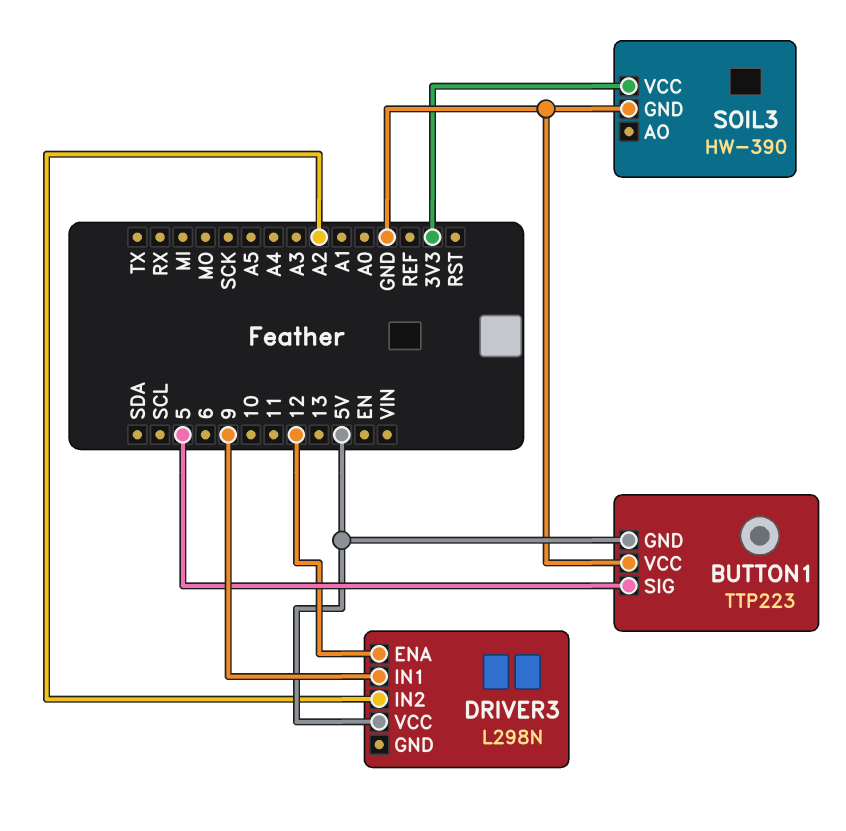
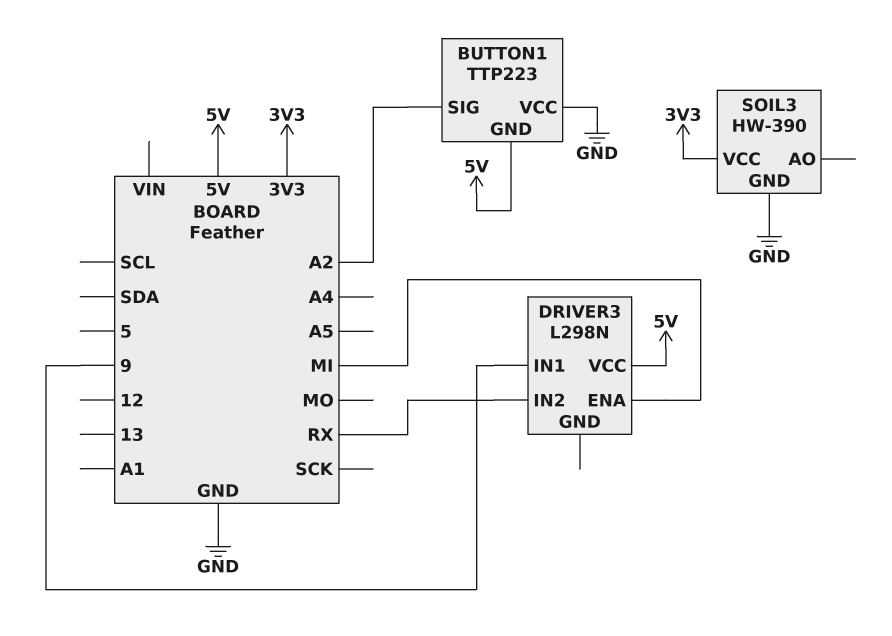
BUTTON1 pin SIG: 5 -> A2
DRIVER3 pin ENA: 12 -> MI
DRIVER3 pin IN2: A2 -> RX

